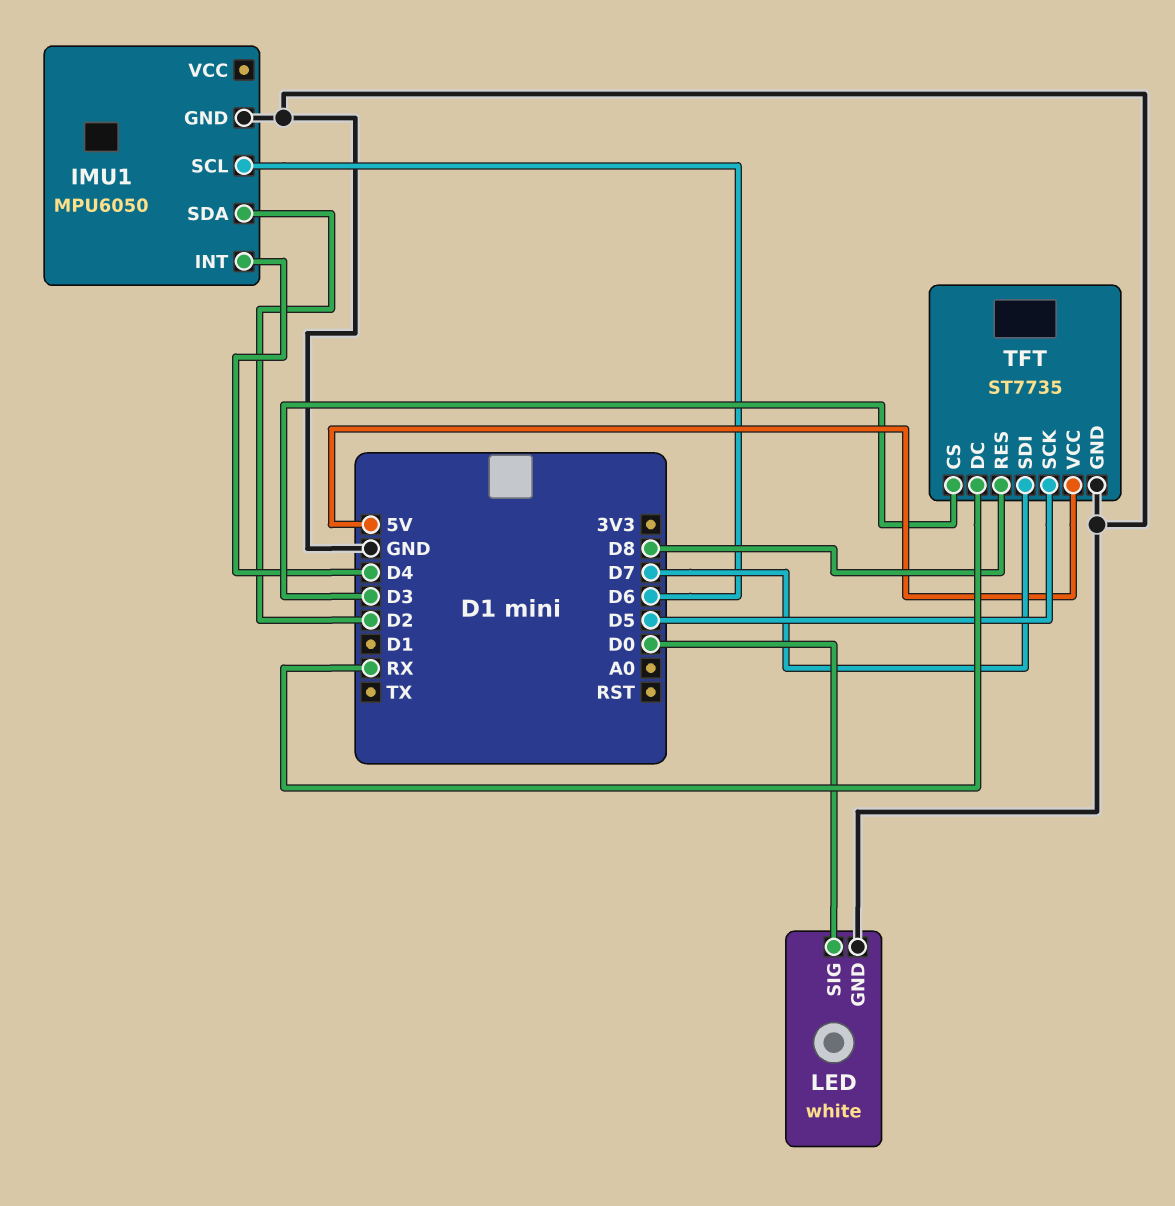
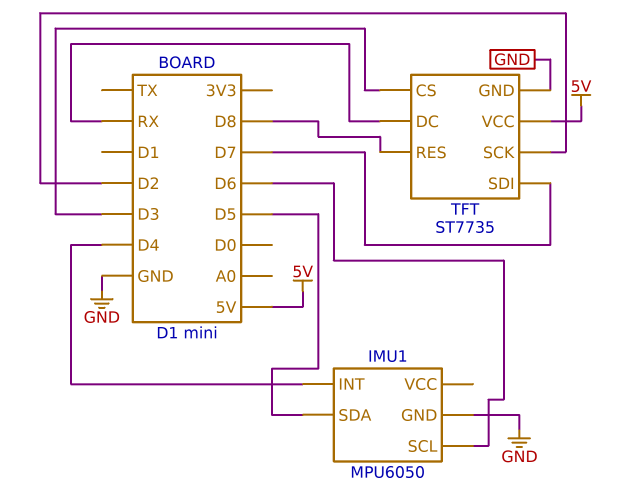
IMU1 pin SDA: D2 -> D5
LED: white -> none
LED pin GND: GND -> none
LED pin SIG: D0 -> none
TFT pin SCK: D5 -> D2

